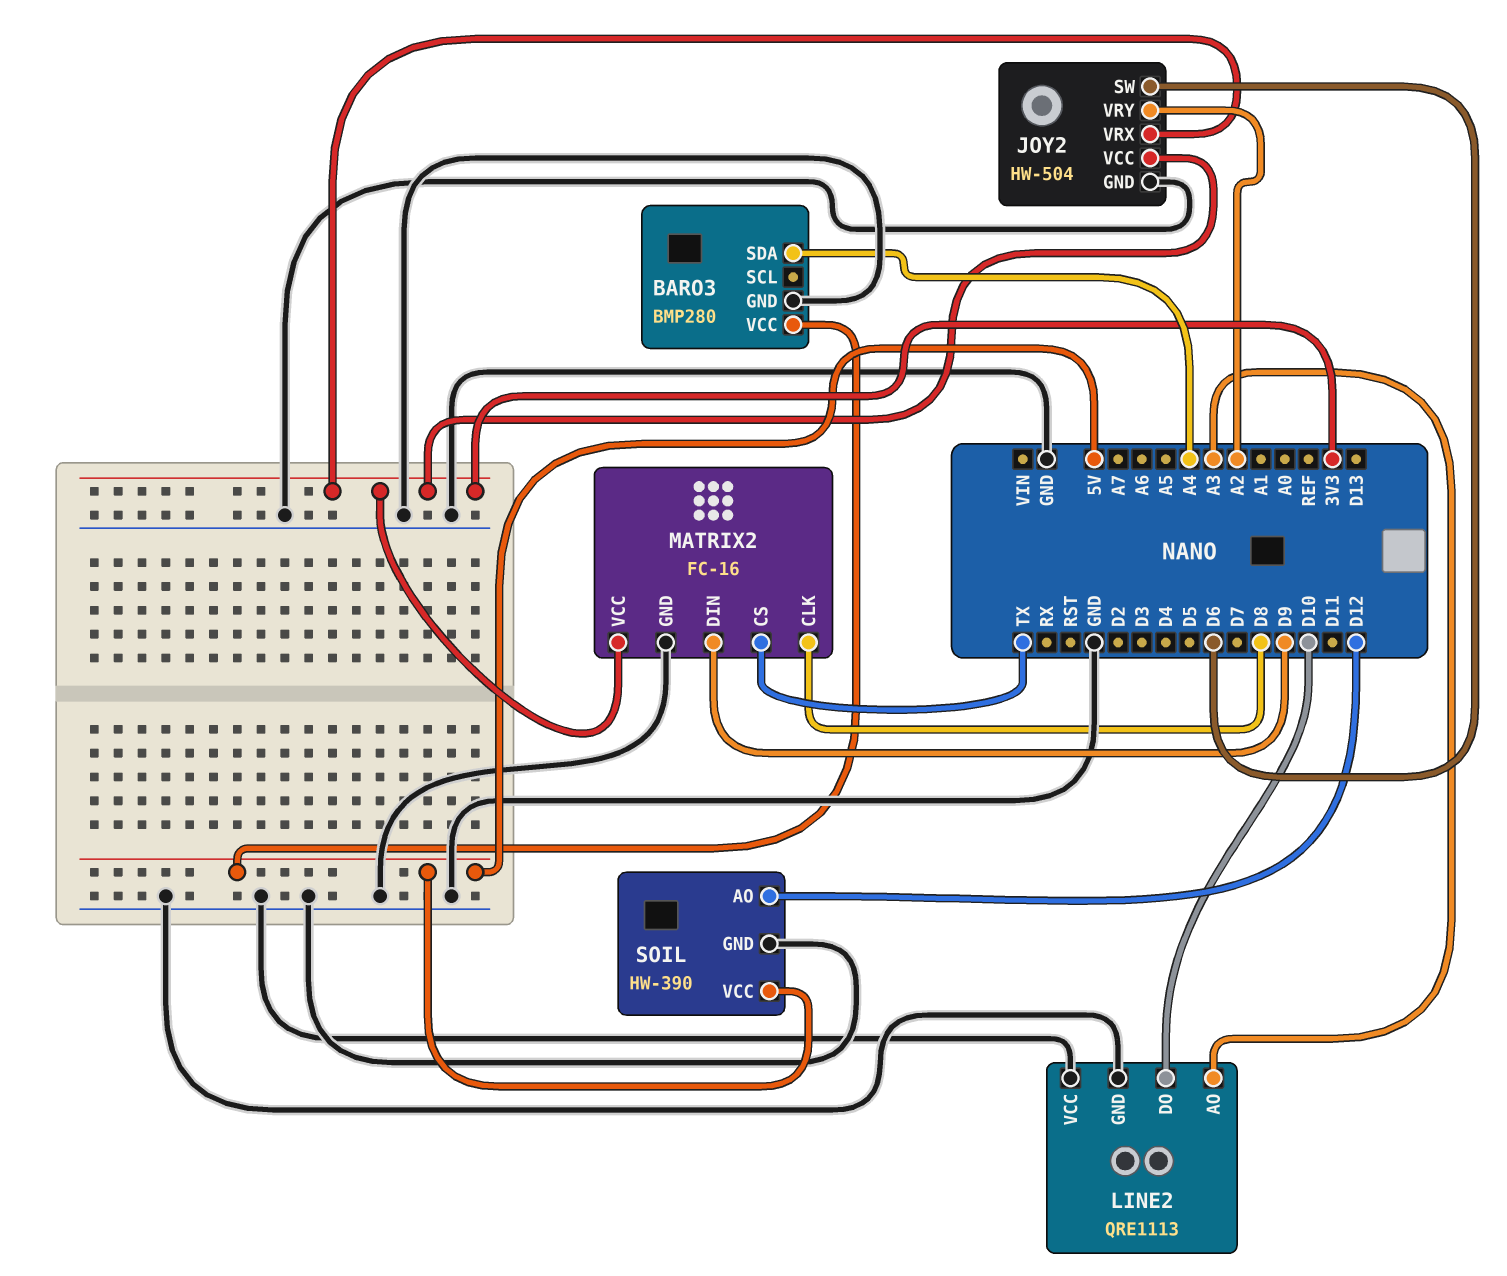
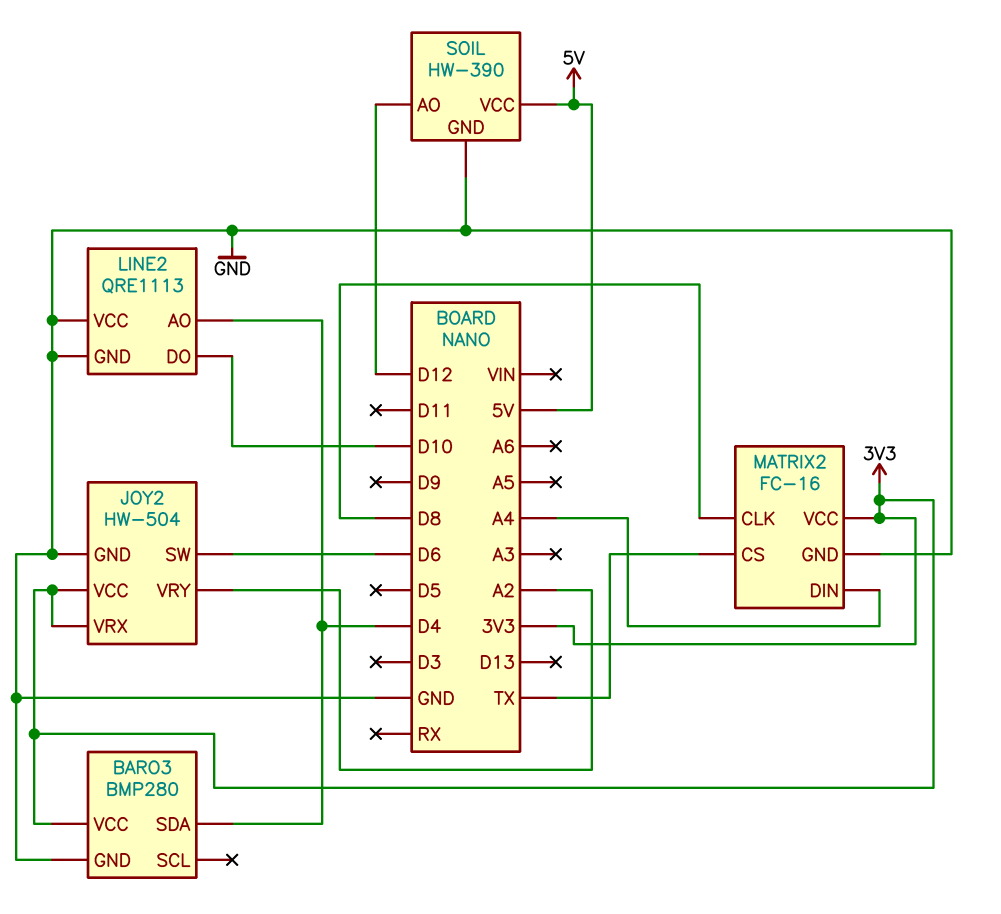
BARO3 pin SDA: A4 -> D4
BARO3 pin VCC: 5V -> 3V3
LINE2 pin AO: A3 -> D4
MATRIX2 pin DIN: D9 -> A4

